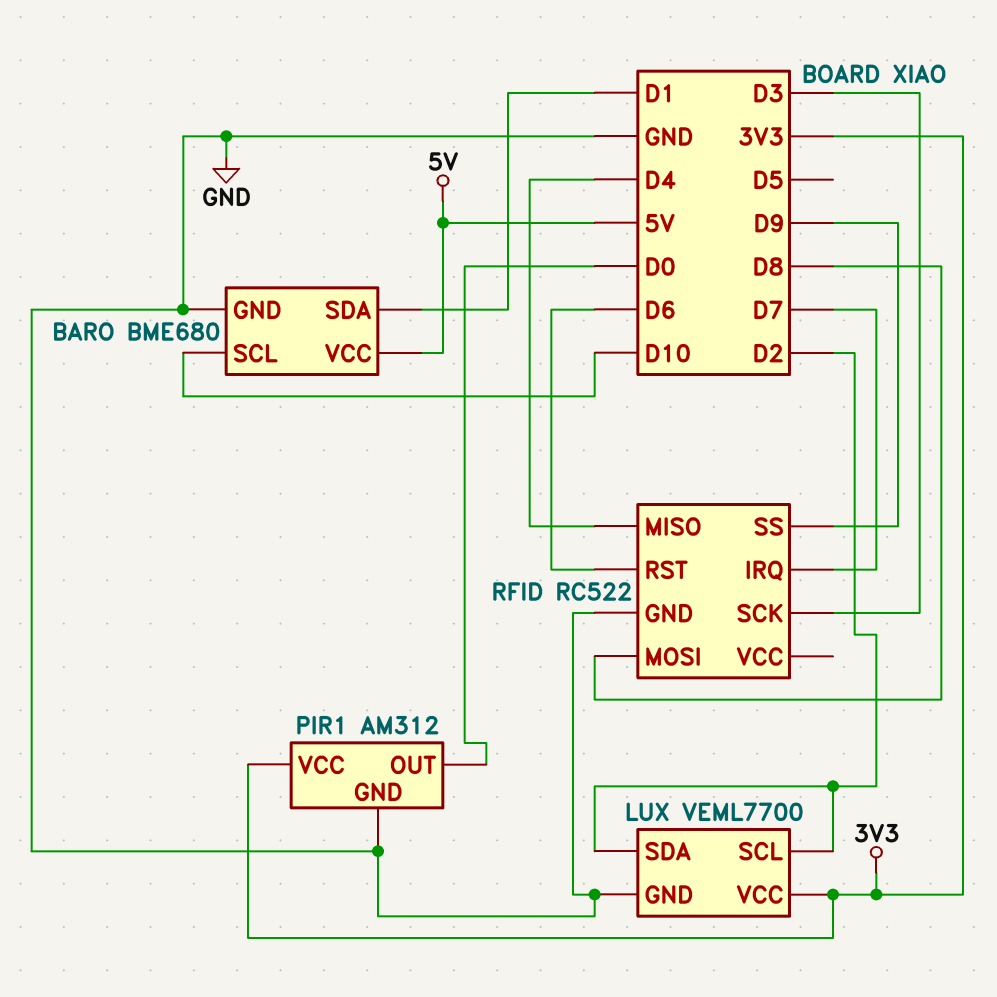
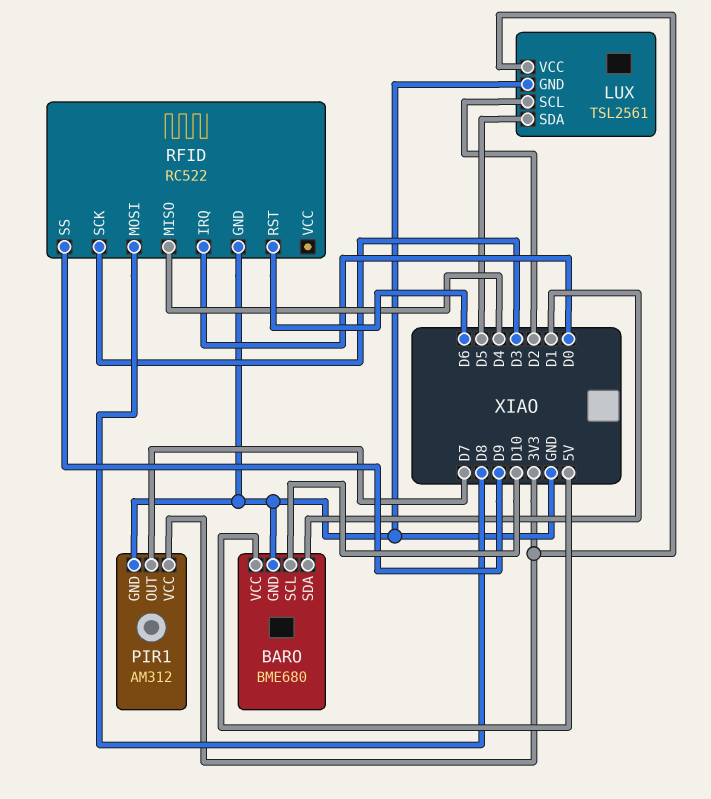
LUX: VEML7700 -> TSL2561
LUX pin SDA: D2 -> D5
PIR1 pin OUT: D0 -> D7
RFID pin IRQ: D7 -> D0

